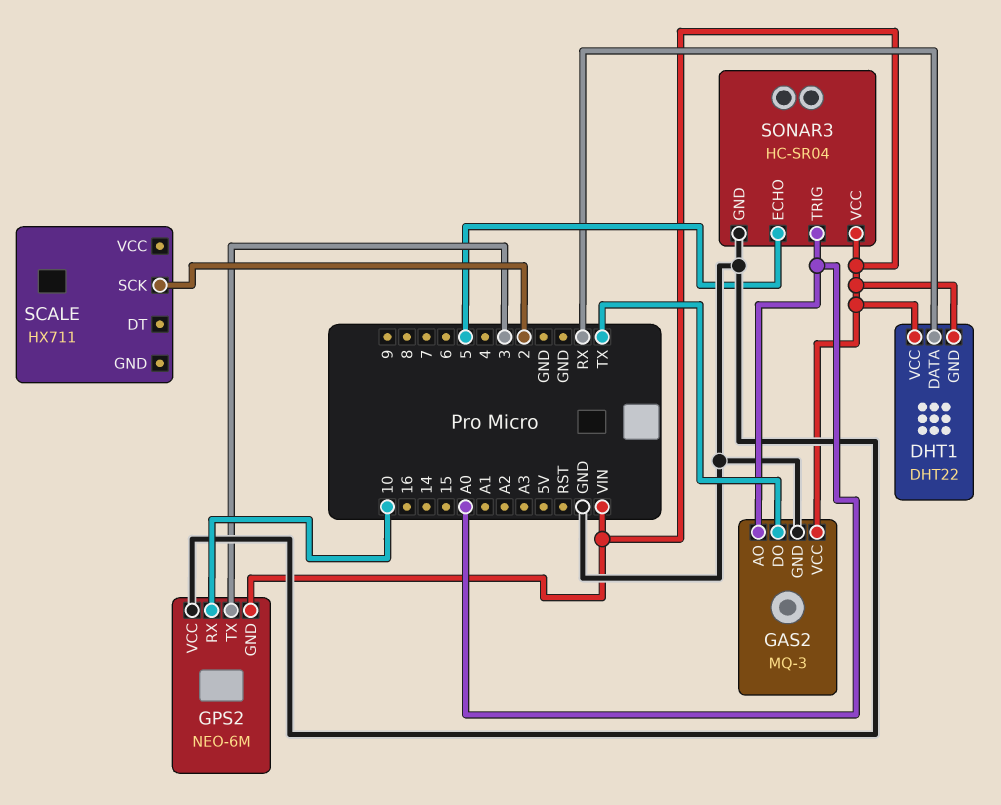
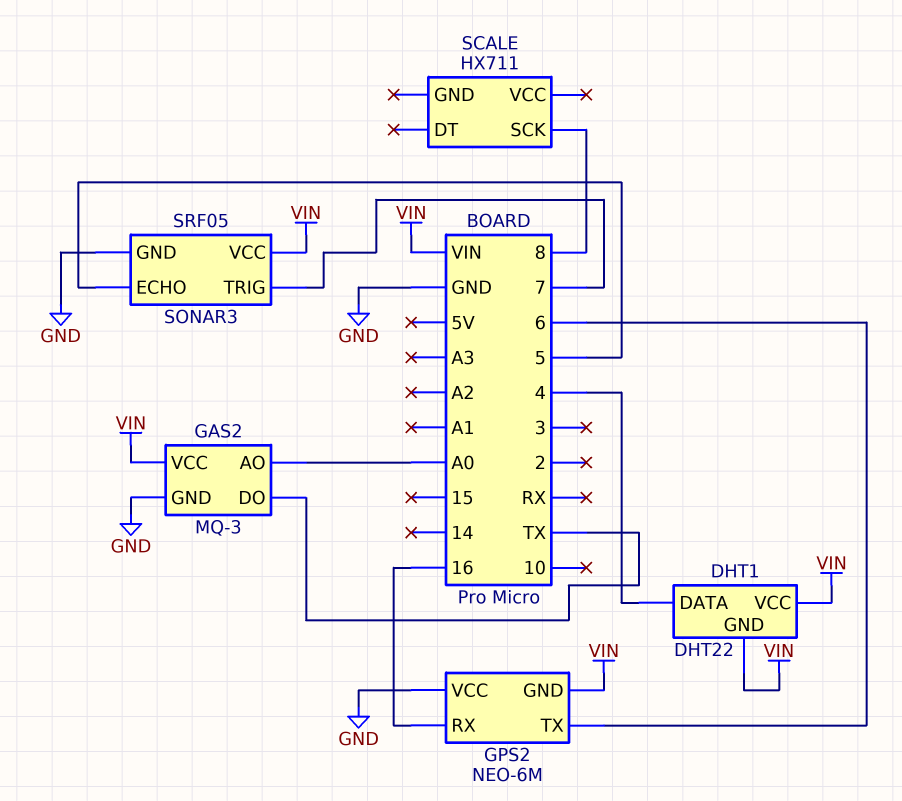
DHT1 pin DATA: RX -> 4
GPS2 pin RX: 10 -> 16
GPS2 pin TX: 3 -> 6
SCALE pin SCK: 2 -> 8
SONAR3: HC-SR04 -> SRF05
SONAR3 pin TRIG: A0 -> 7

